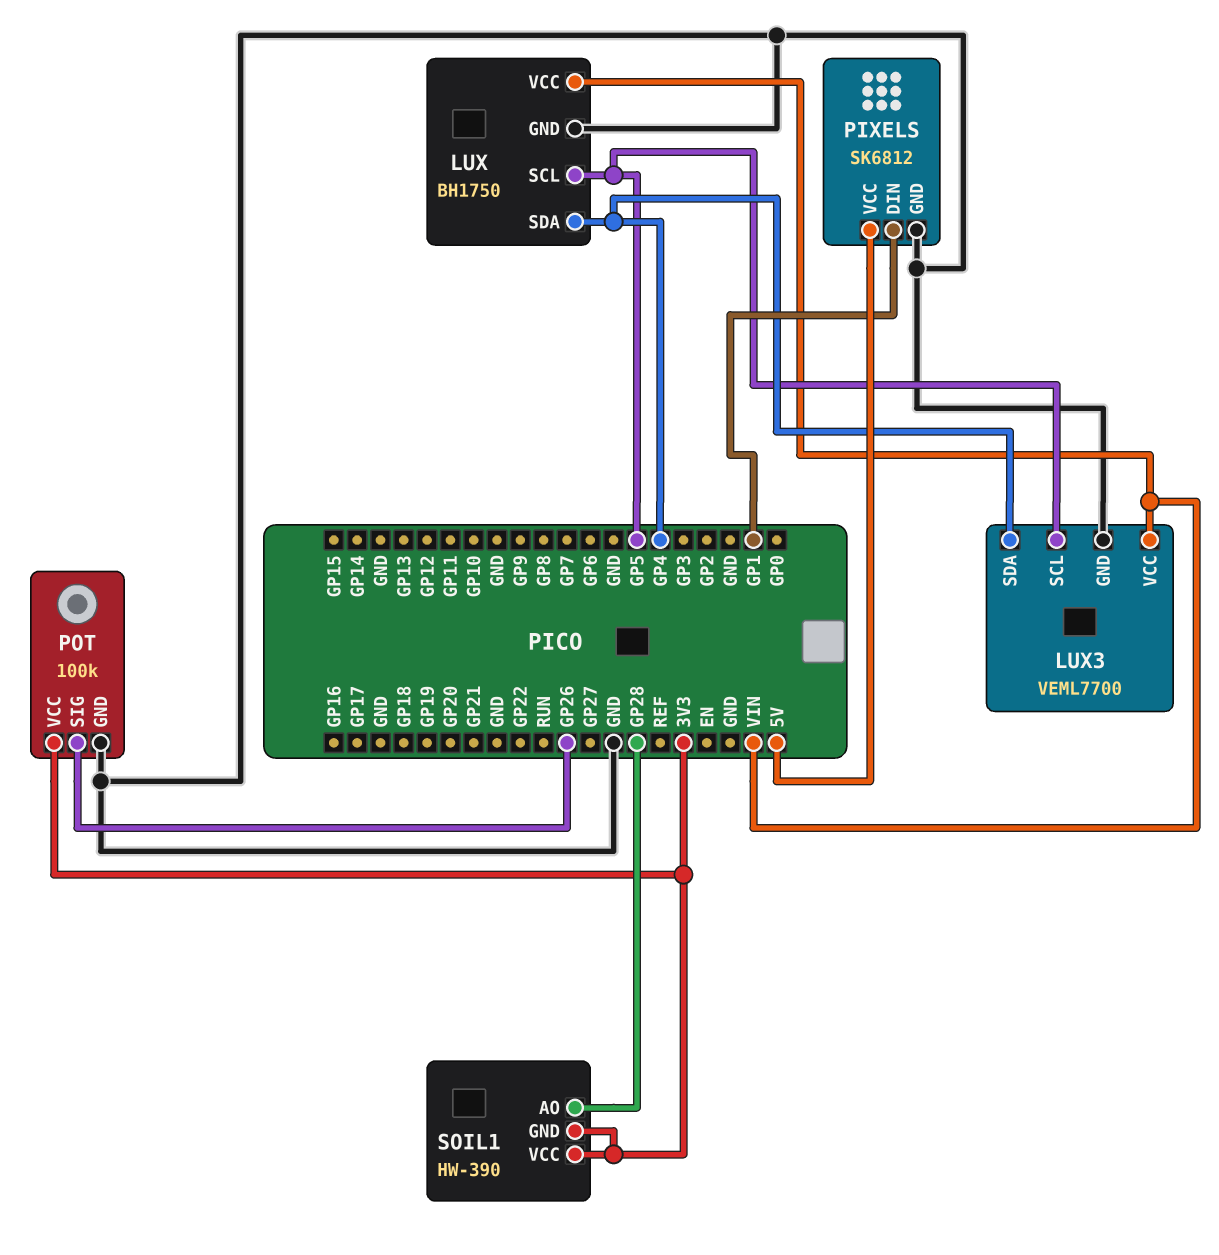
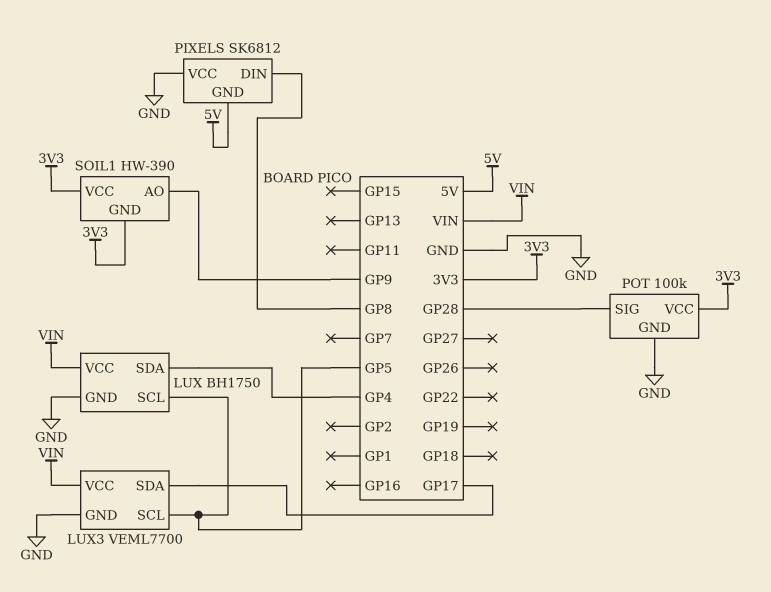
LUX3 pin SDA: GP4 -> GP17
PIXELS pin DIN: GP1 -> GP8
PIXELS pin GND: GND -> 5V
PIXELS pin VCC: 5V -> GND
POT pin SIG: GP26 -> GP28
SOIL1 pin AO: GP28 -> GP9

